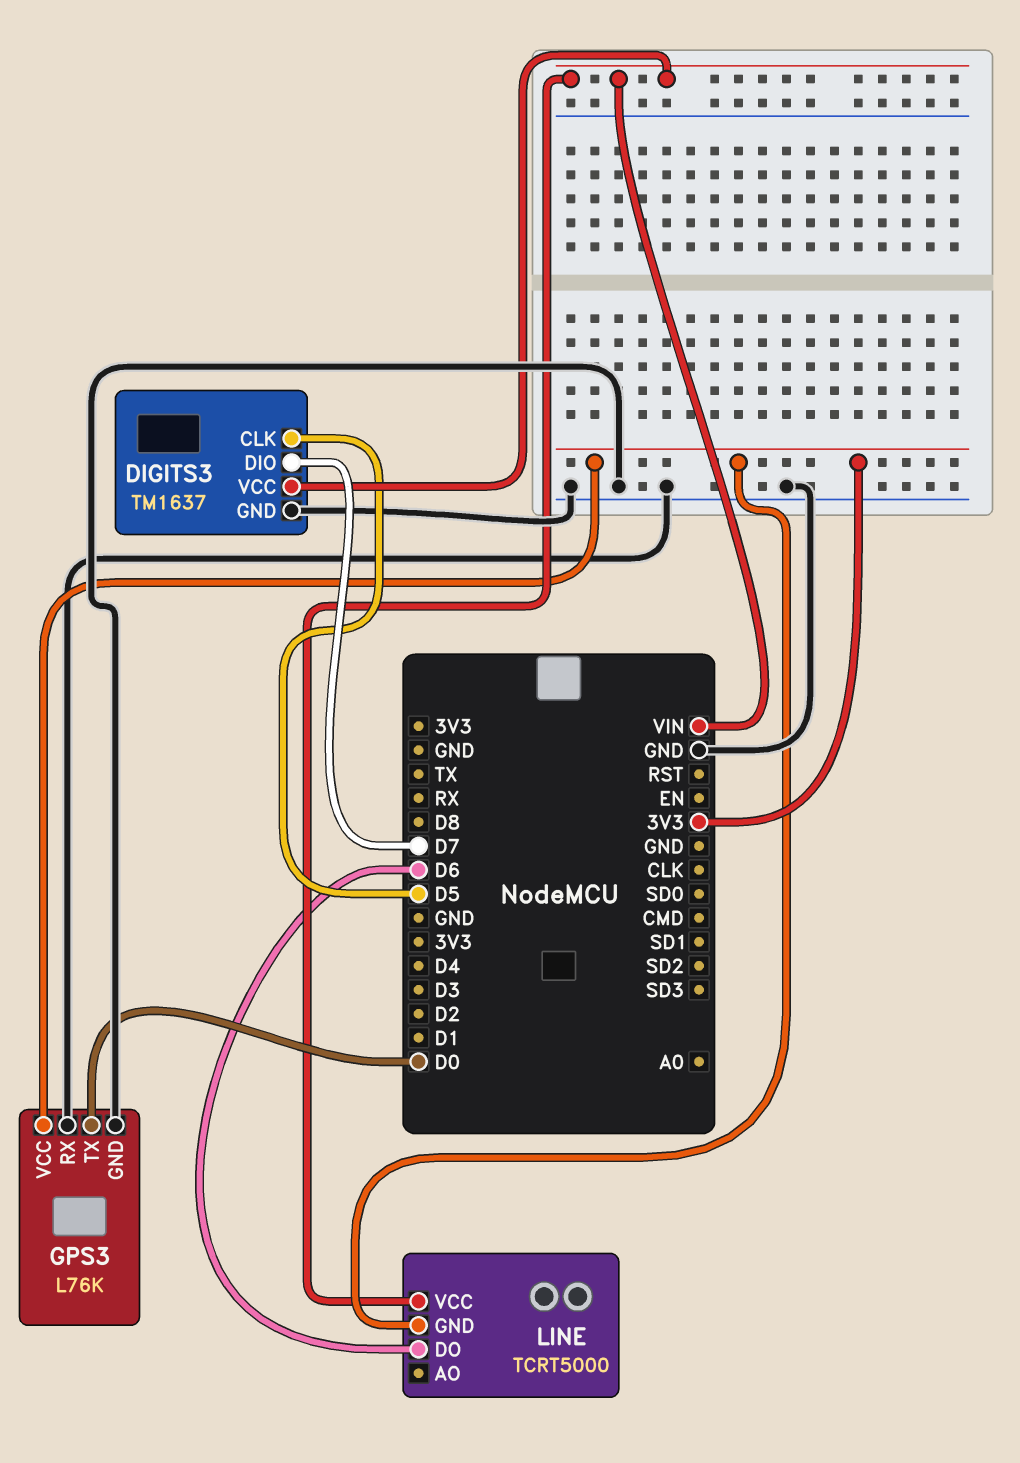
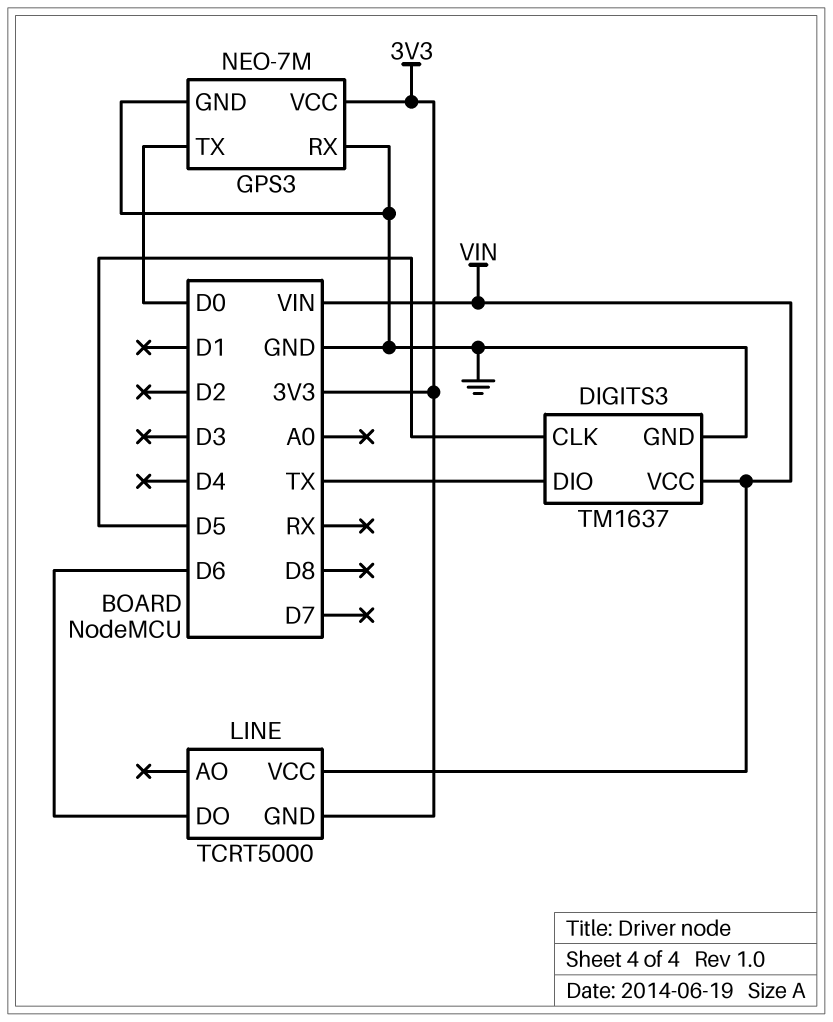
DIGITS3 pin DIO: D7 -> TX
GPS3: L76K -> NEO-7M

